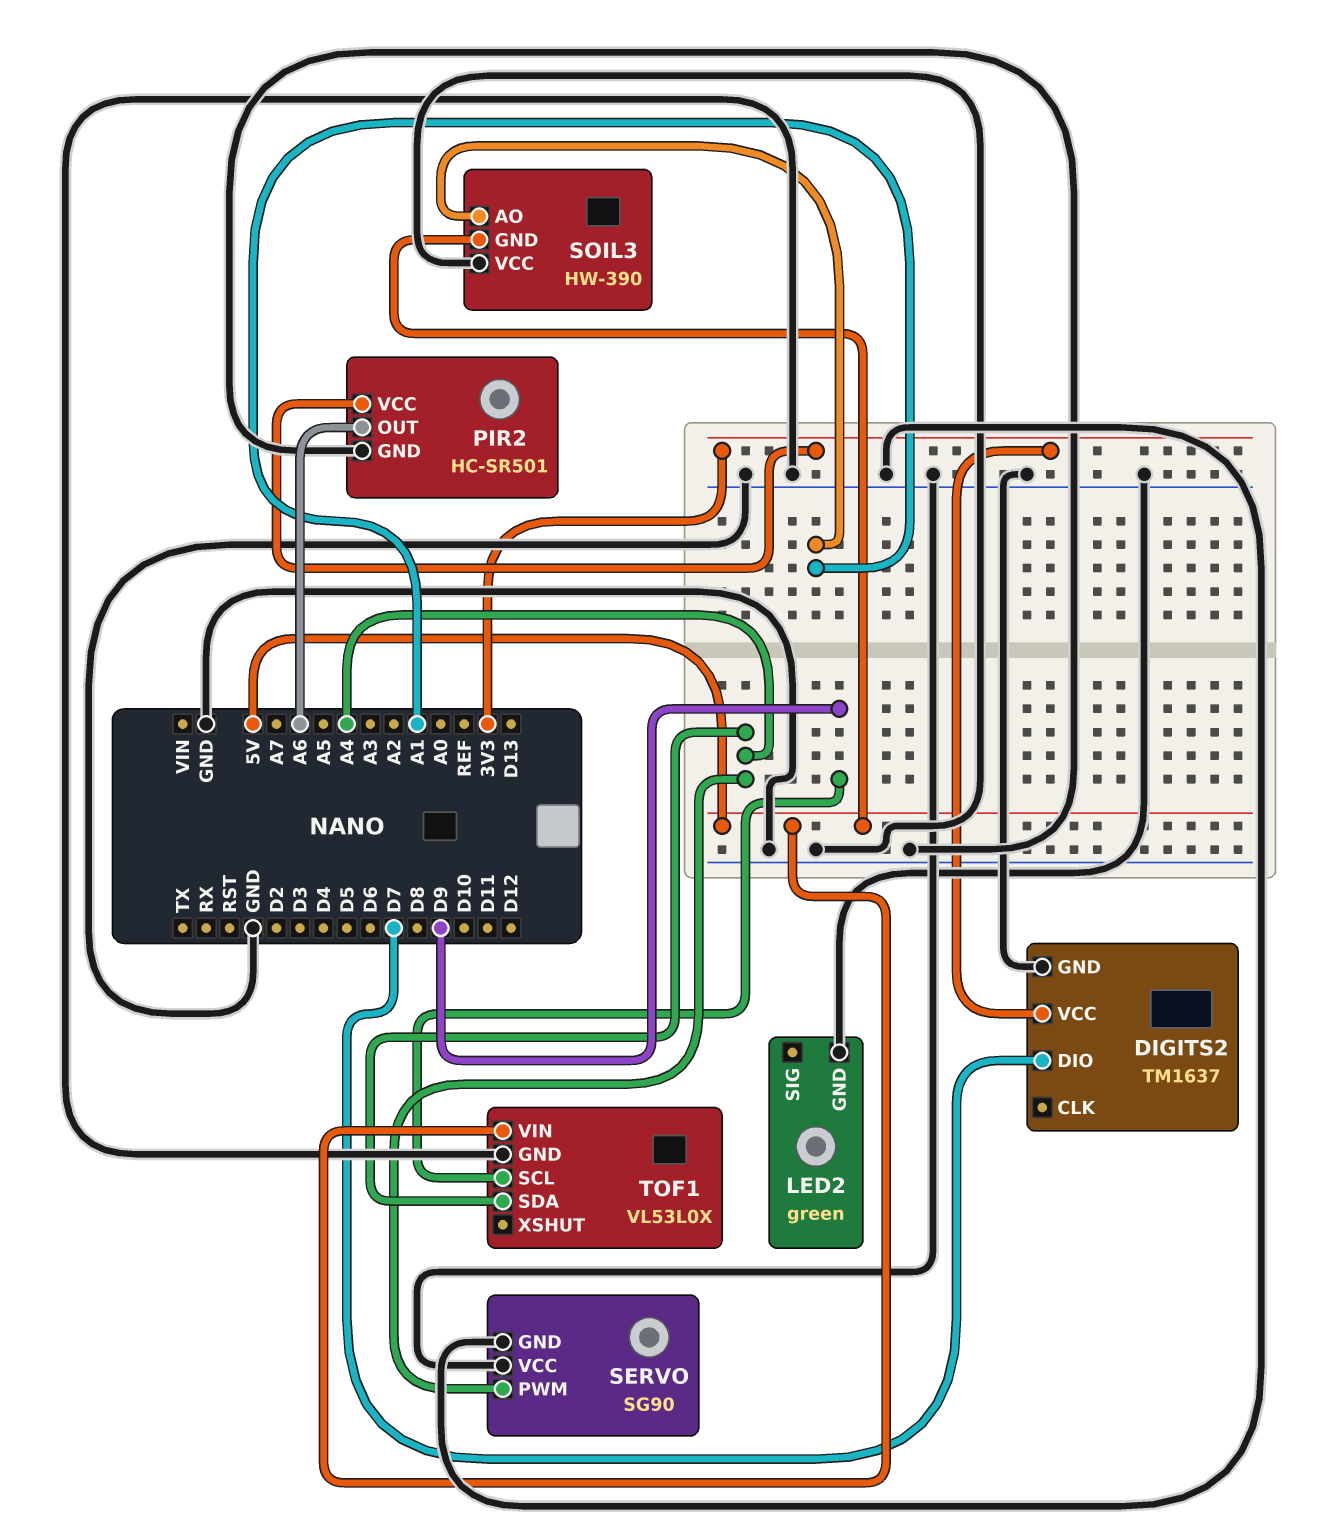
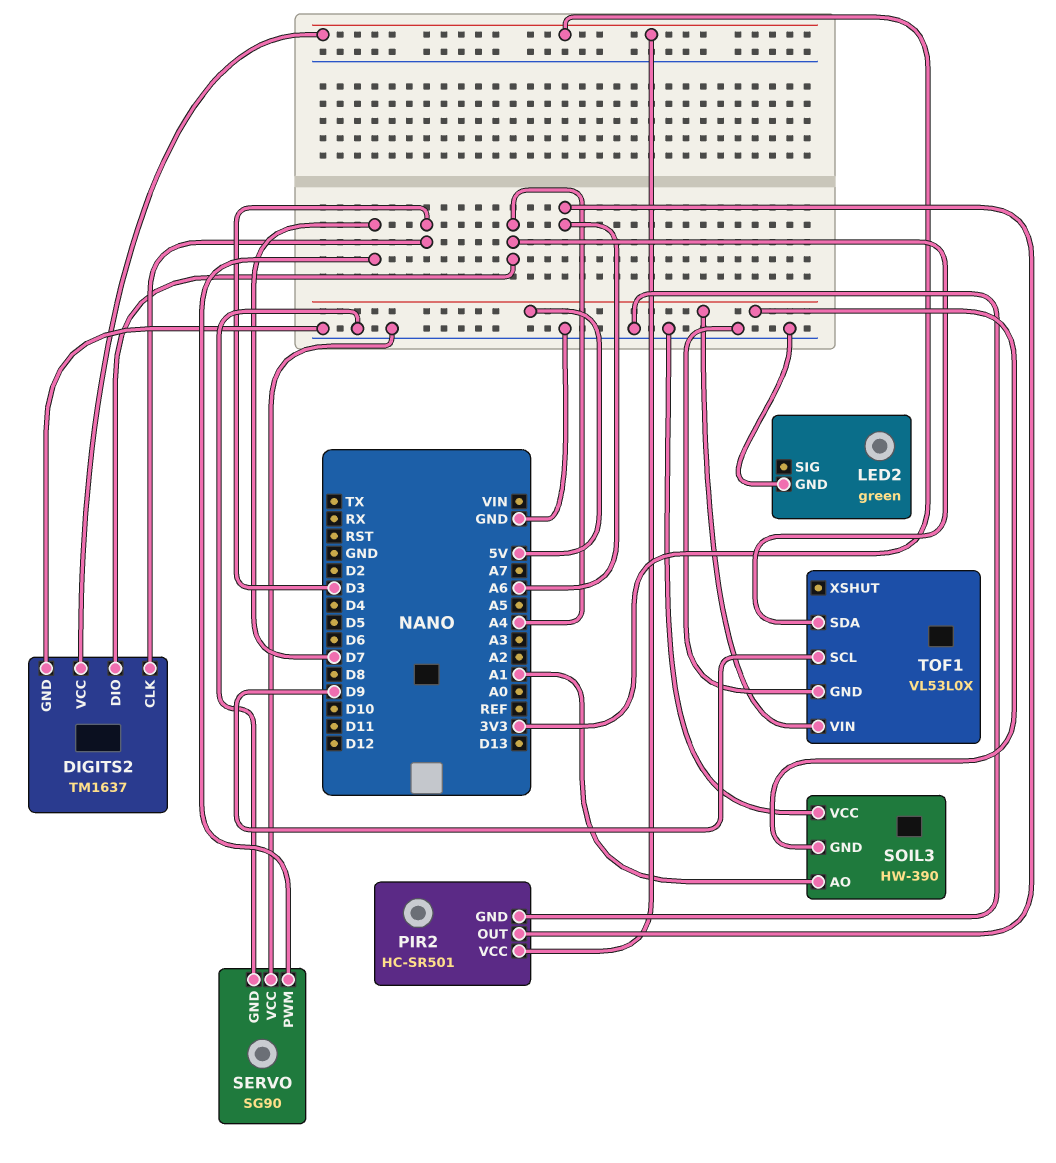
DIGITS2 pin CLK: none -> D3
DIGITS2 pin DIO: D7 -> A4
SERVO pin PWM: A4 -> D7

